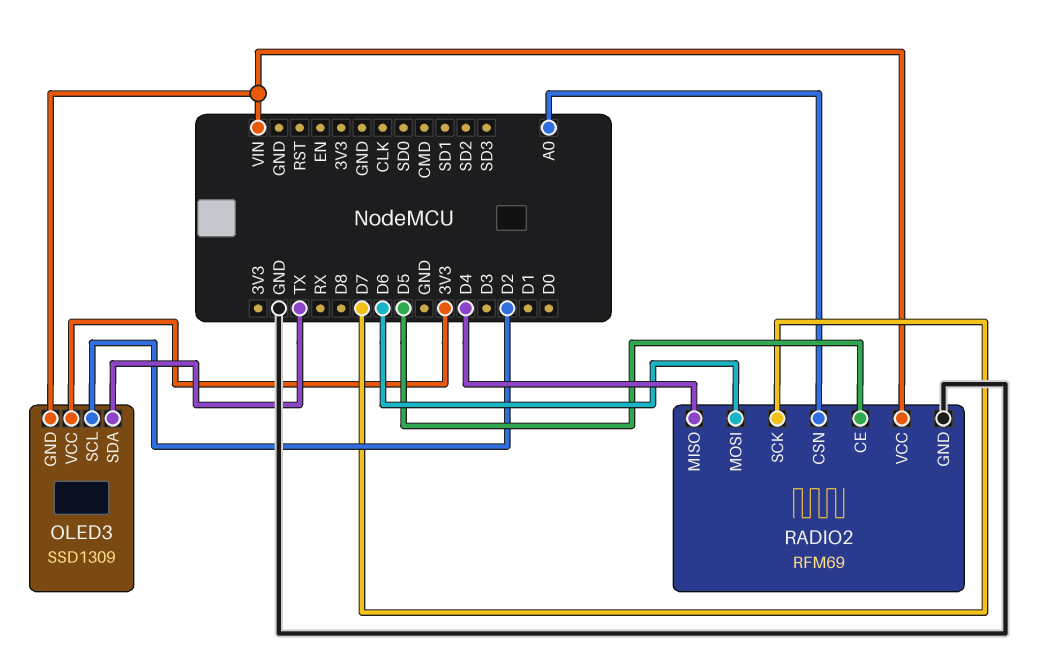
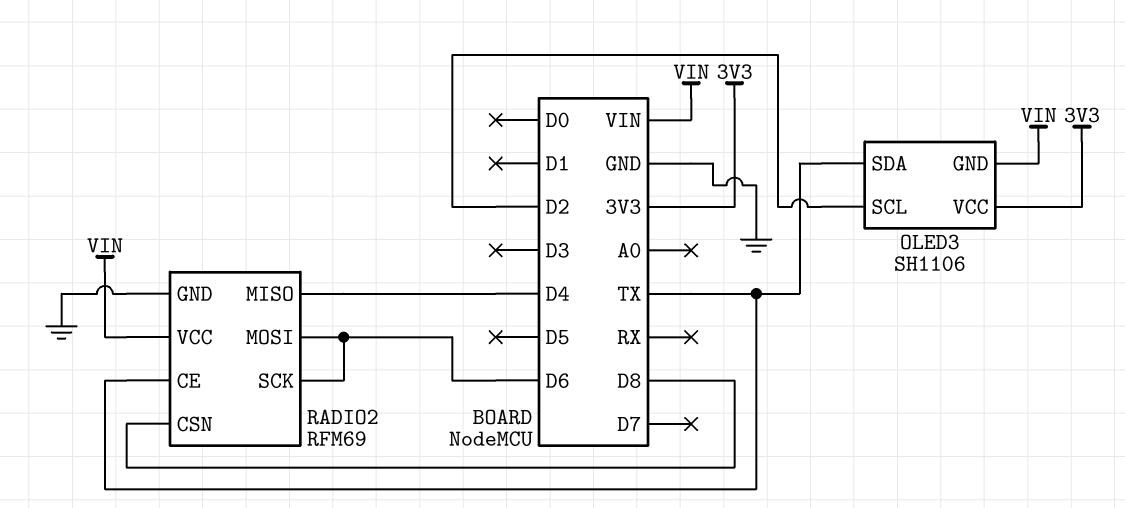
OLED3: SSD1309 -> SH1106
RADIO2 pin CE: D5 -> TX
RADIO2 pin CSN: A0 -> D8
RADIO2 pin SCK: D7 -> D6

